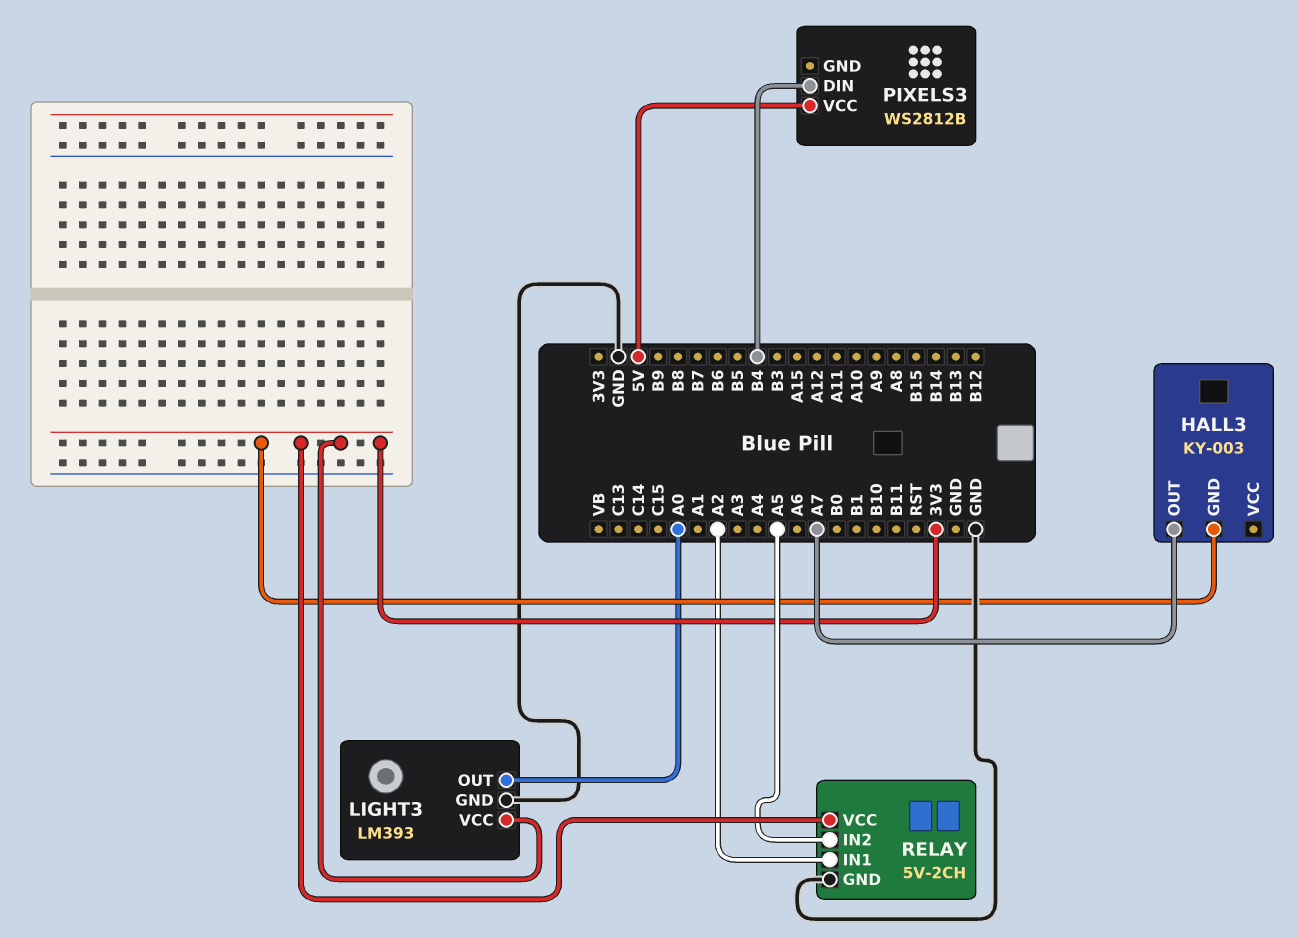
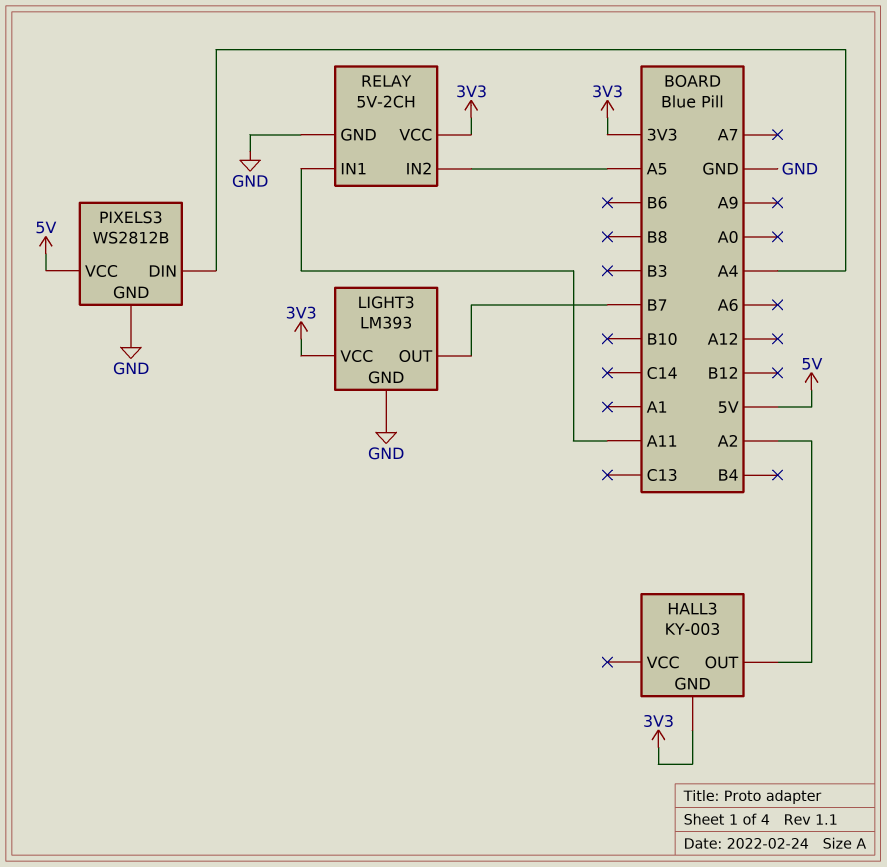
HALL3 pin OUT: A7 -> A2
LIGHT3 pin OUT: A0 -> B7
PIXELS3 pin DIN: B4 -> A4
PIXELS3 pin GND: none -> GND
RELAY pin IN1: A2 -> A11

